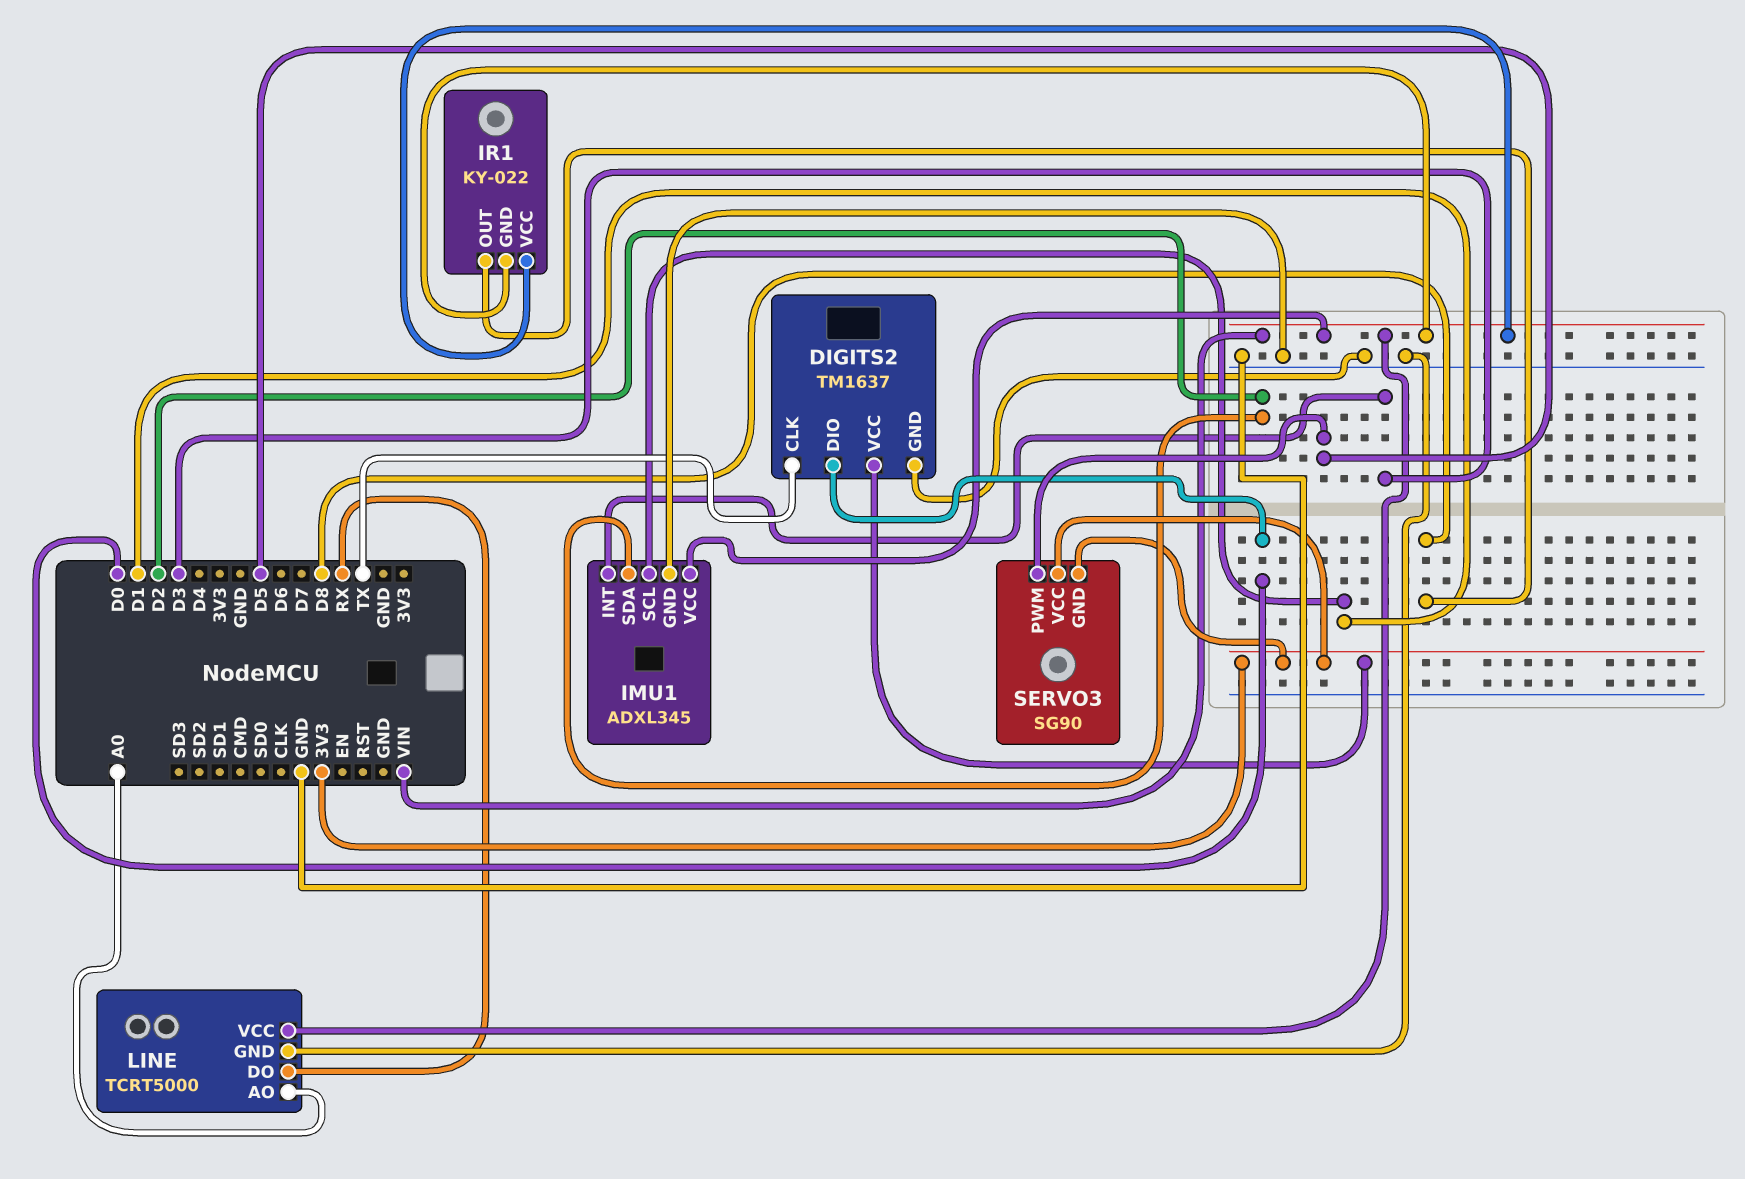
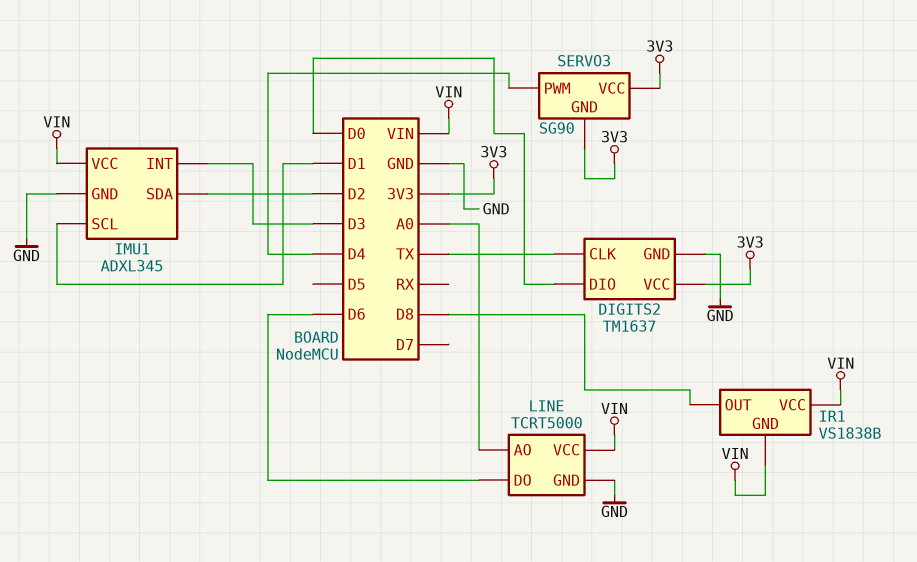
IR1: KY-022 -> VS1838B
LINE pin DO: RX -> D6
SERVO3 pin PWM: D5 -> D4

